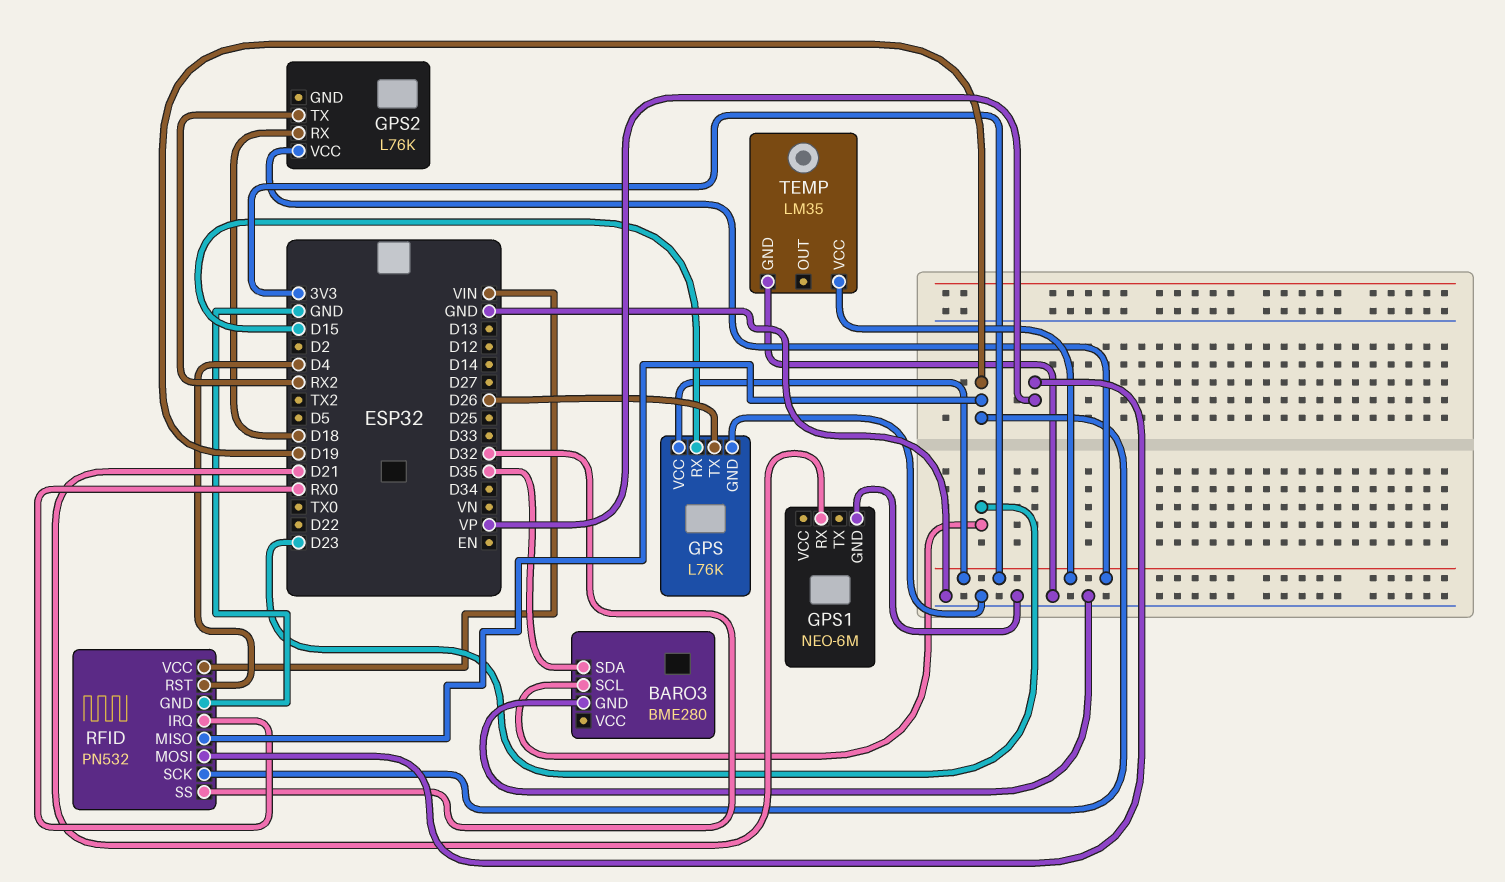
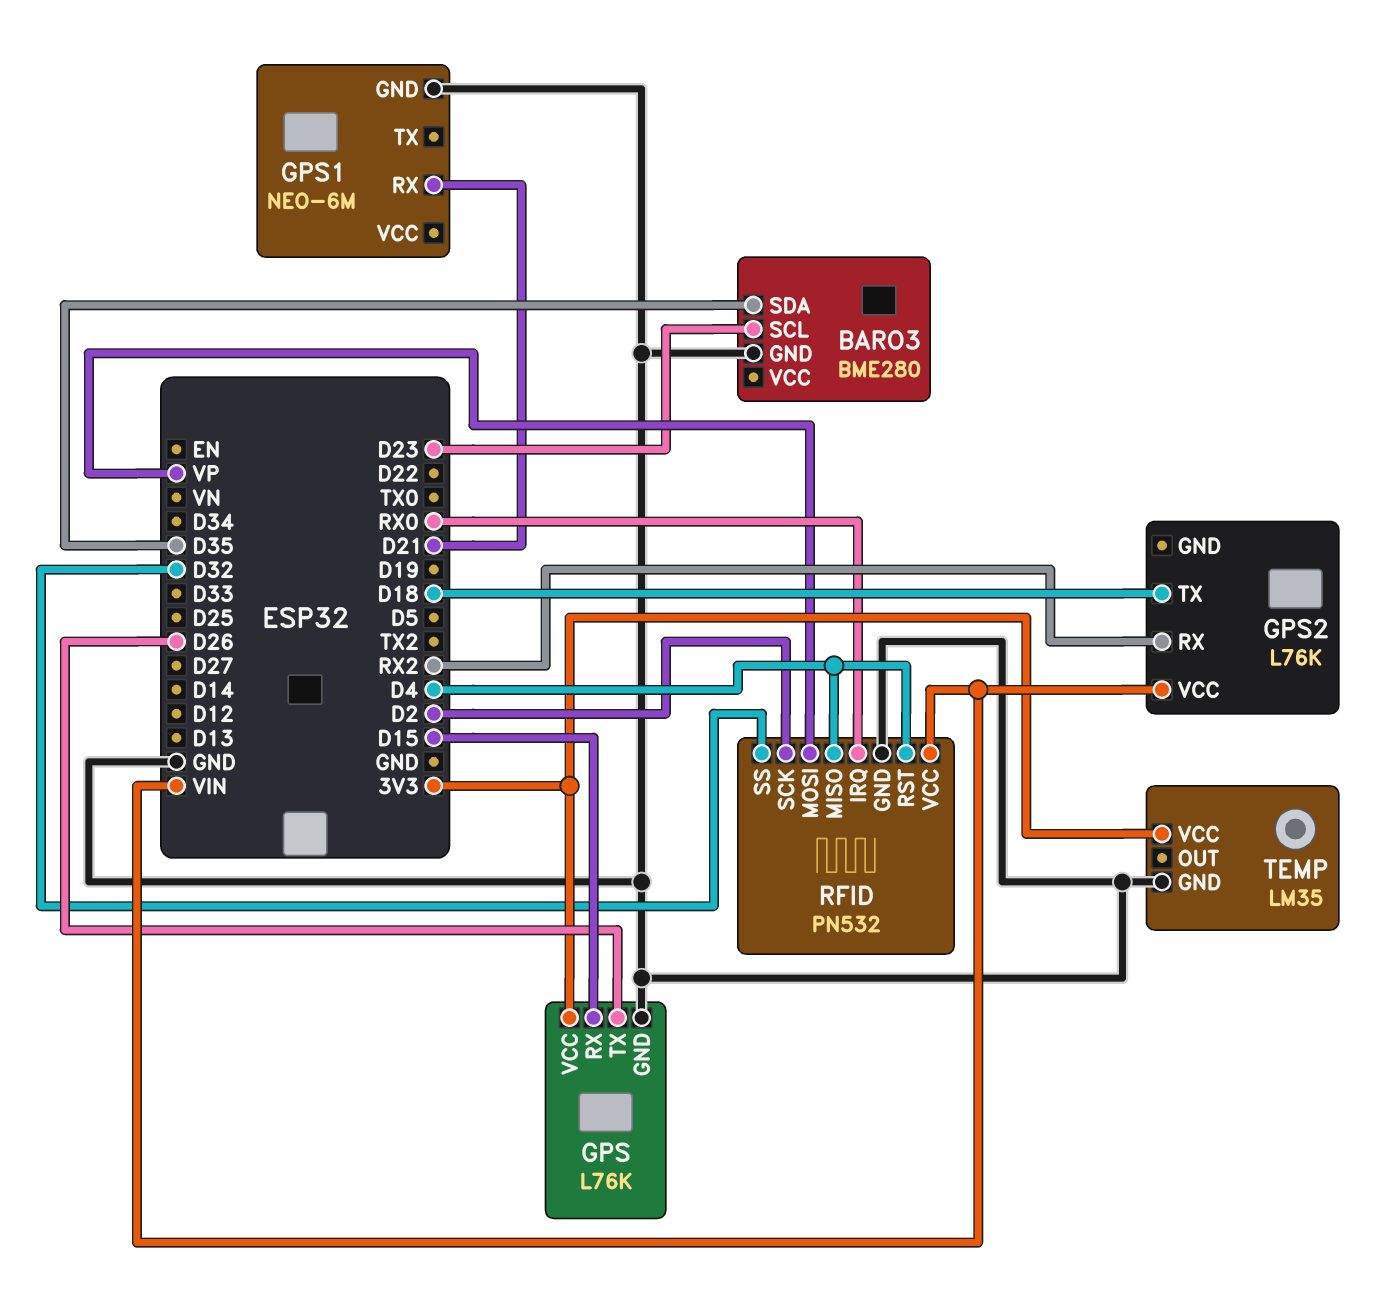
GPS2 pin RX: D18 -> RX2
GPS2 pin TX: RX2 -> D18
GPS2 pin VCC: 3V3 -> VIN
RFID pin MISO: D19 -> D4
RFID pin SCK: D19 -> D2

